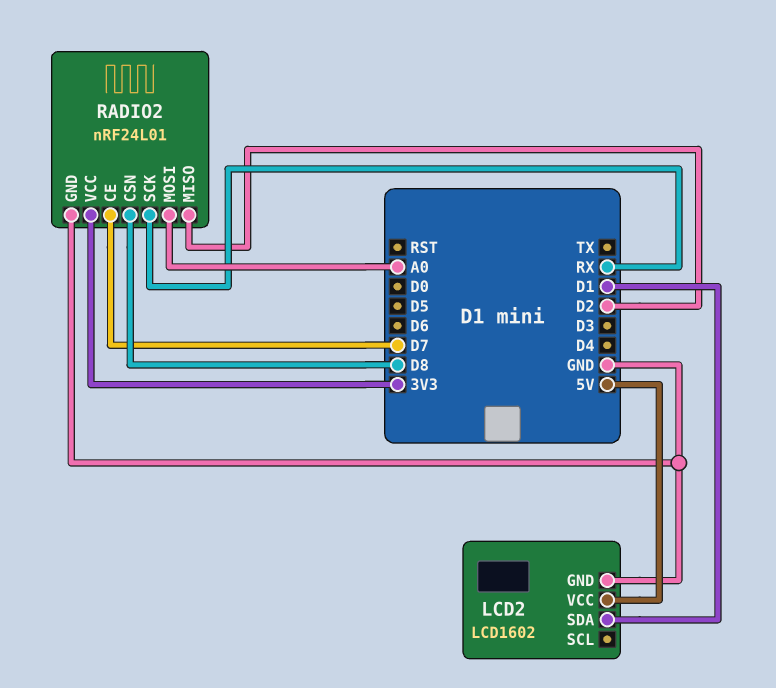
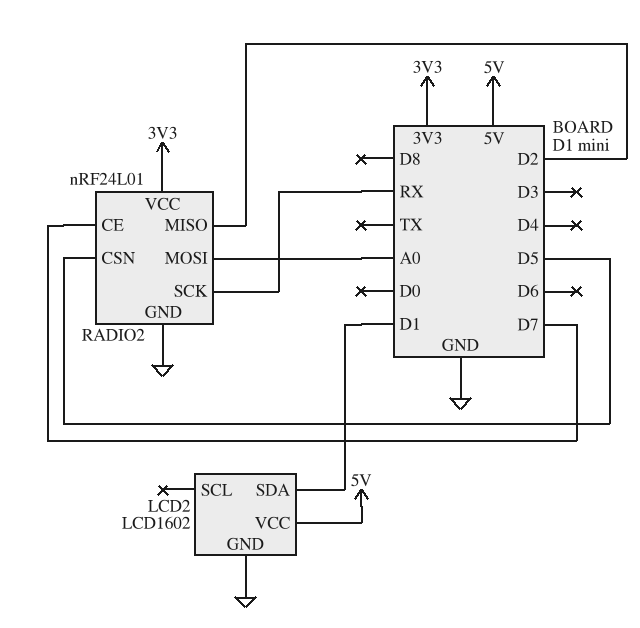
RADIO2 pin CSN: D8 -> D5

